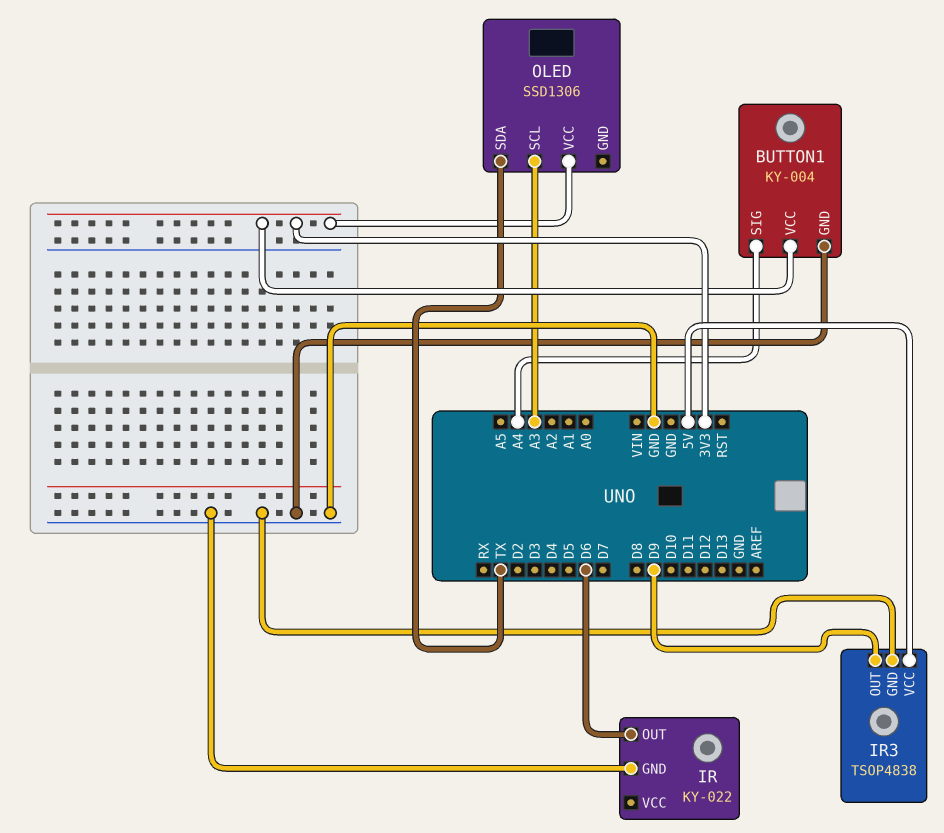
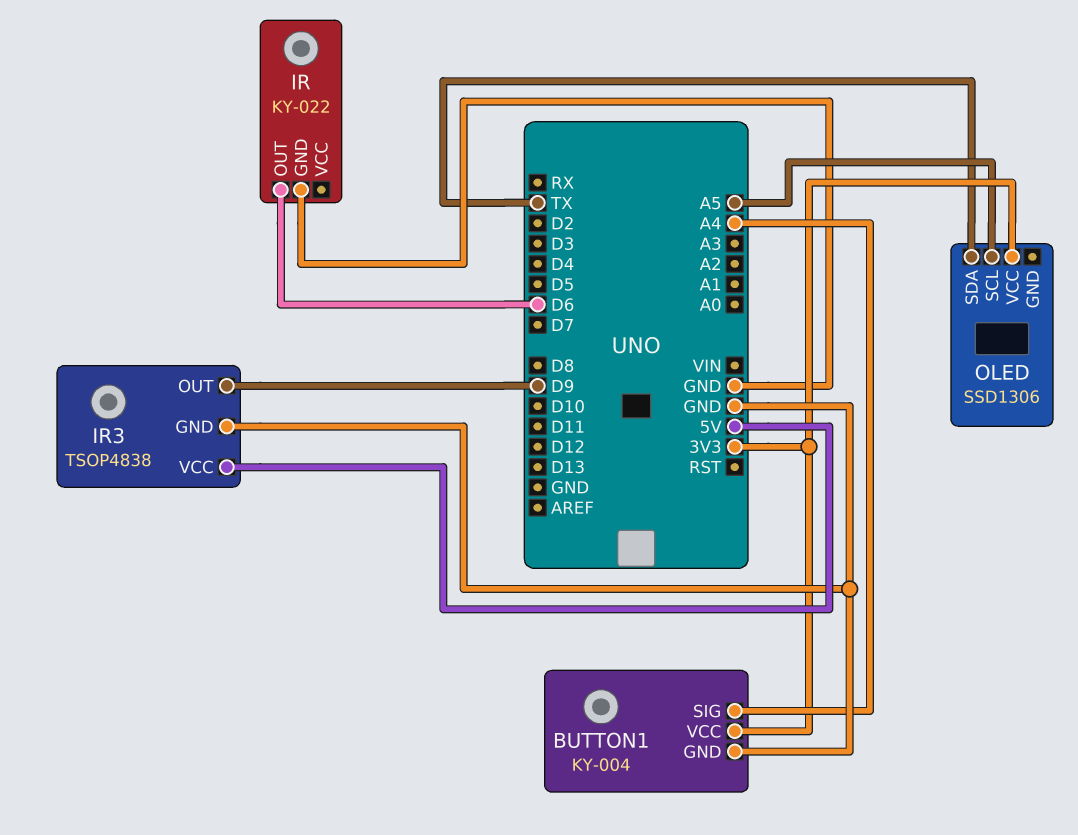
OLED pin SCL: A3 -> A5

